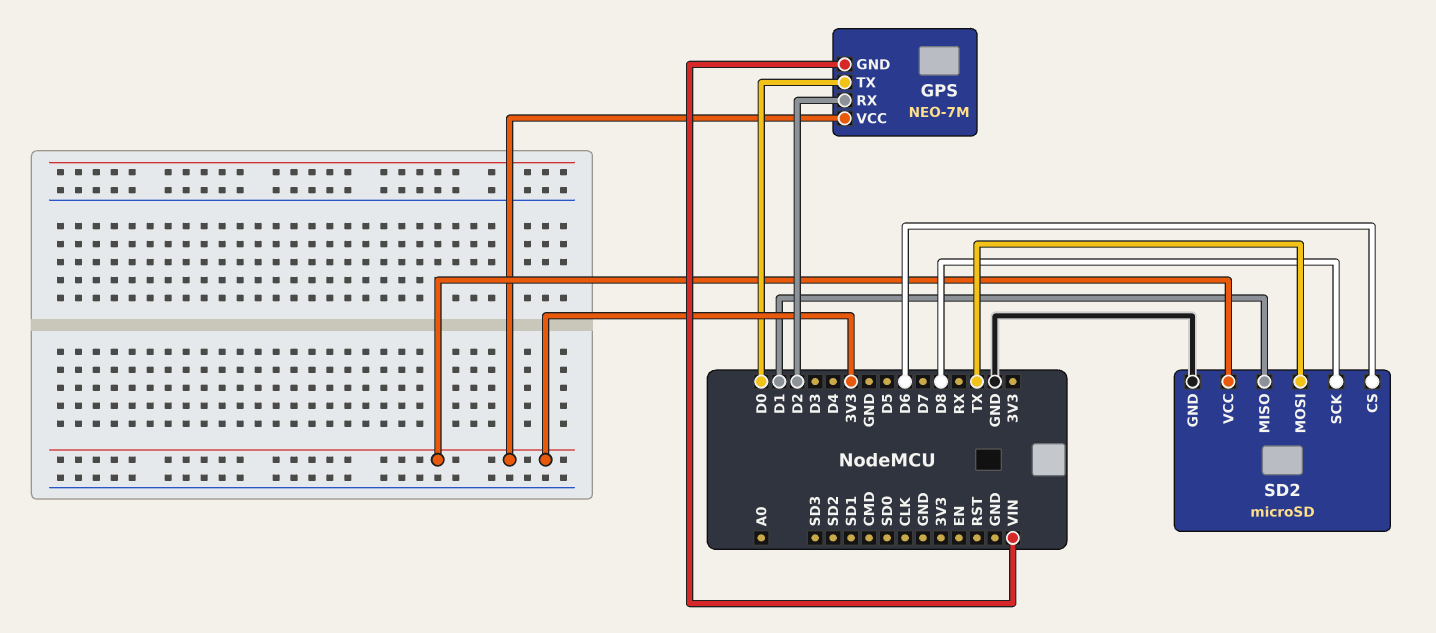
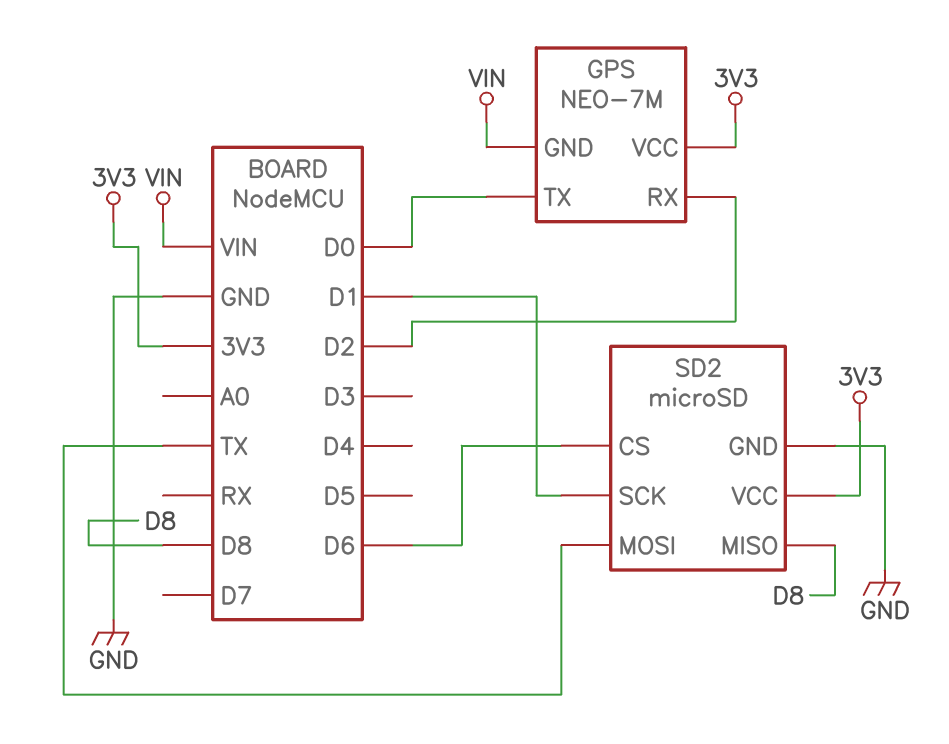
SD2 pin MISO: D1 -> D8
SD2 pin SCK: D8 -> D1

